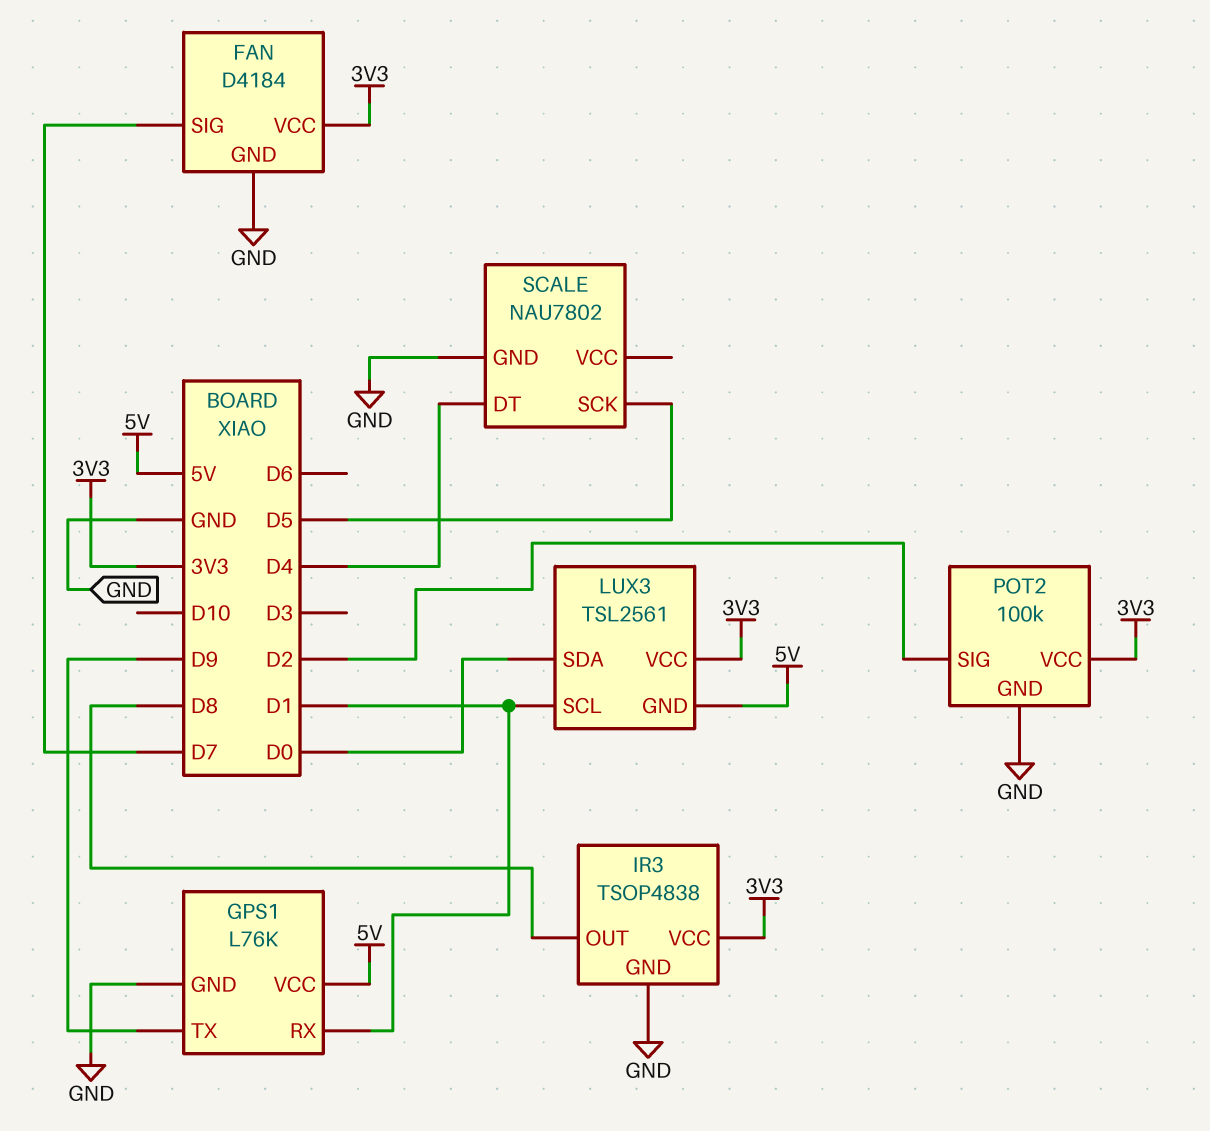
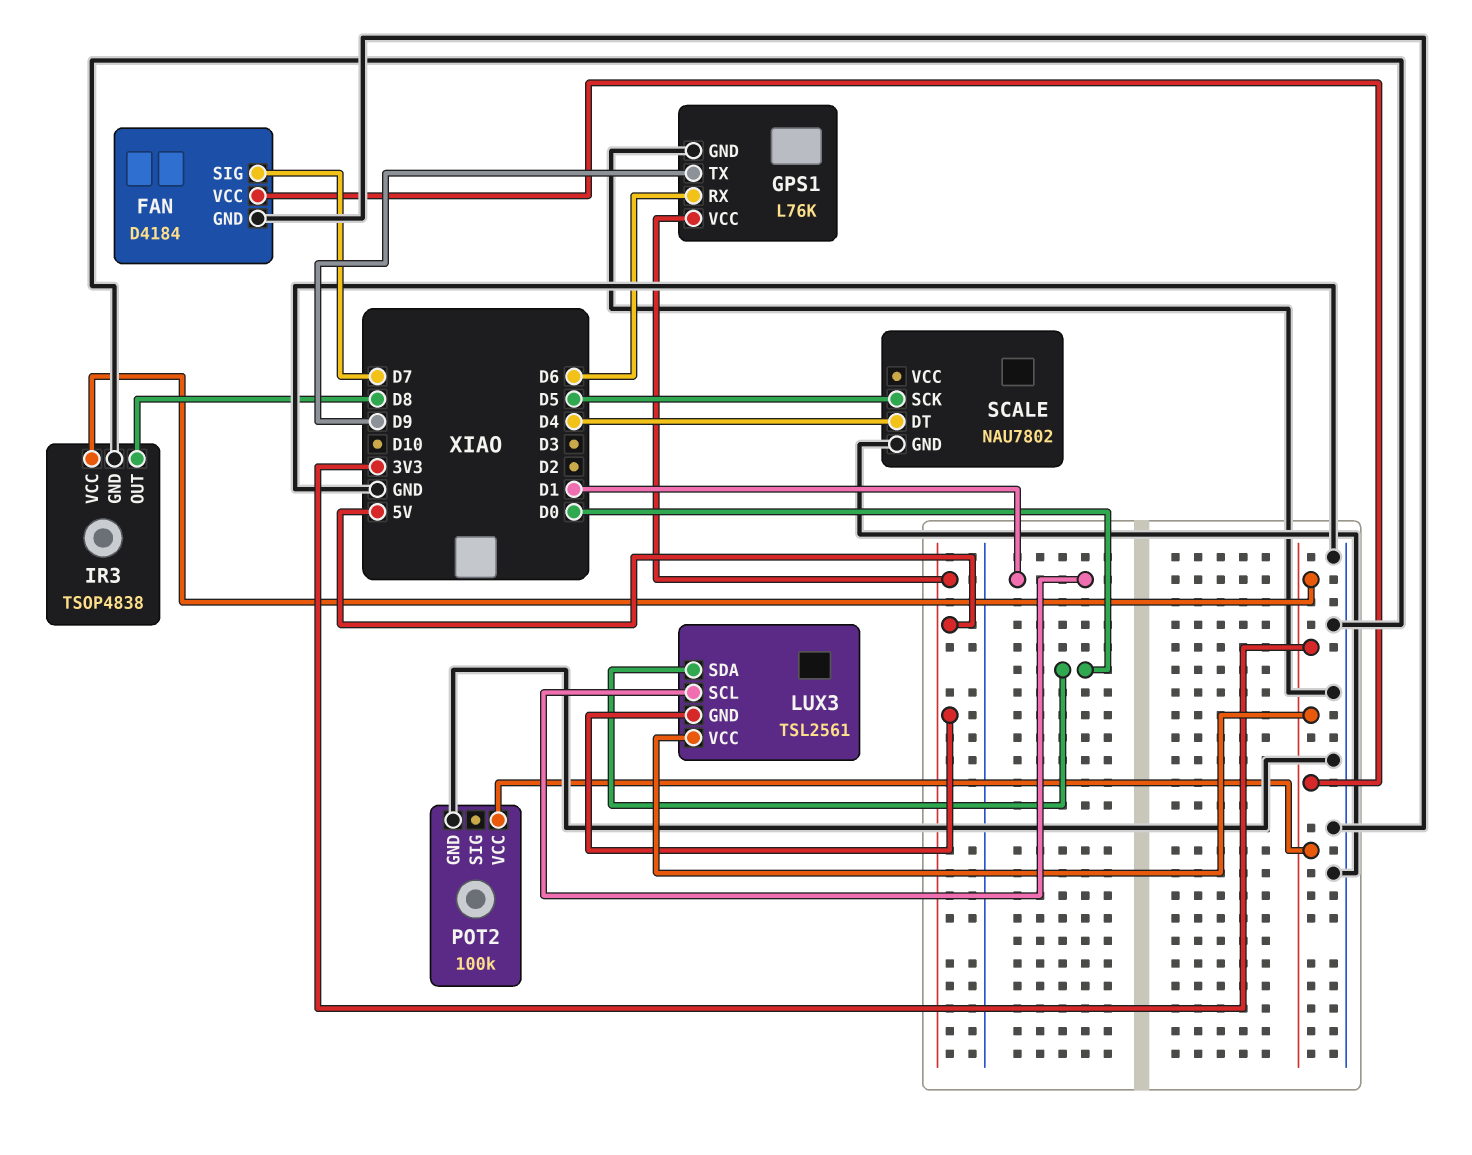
GPS1 pin RX: D1 -> D6
POT2 pin SIG: D2 -> none

